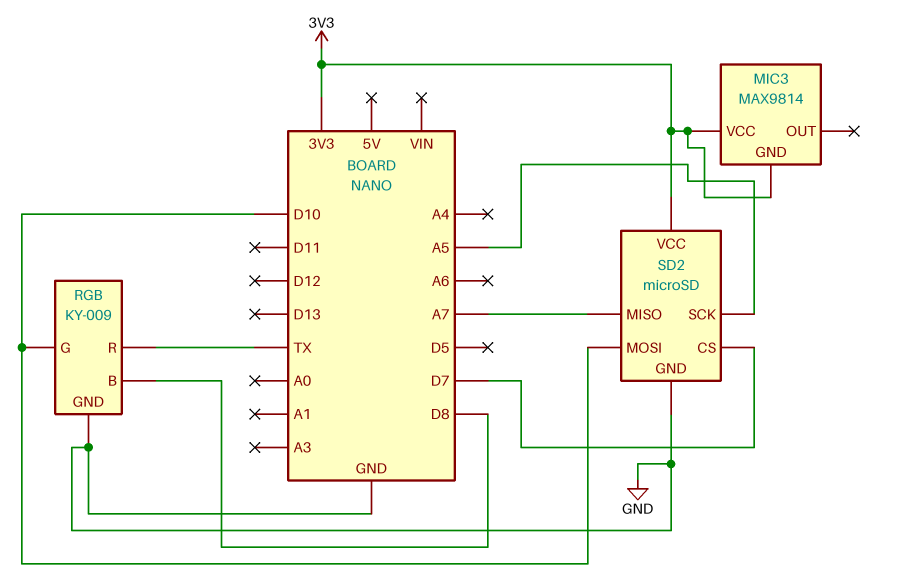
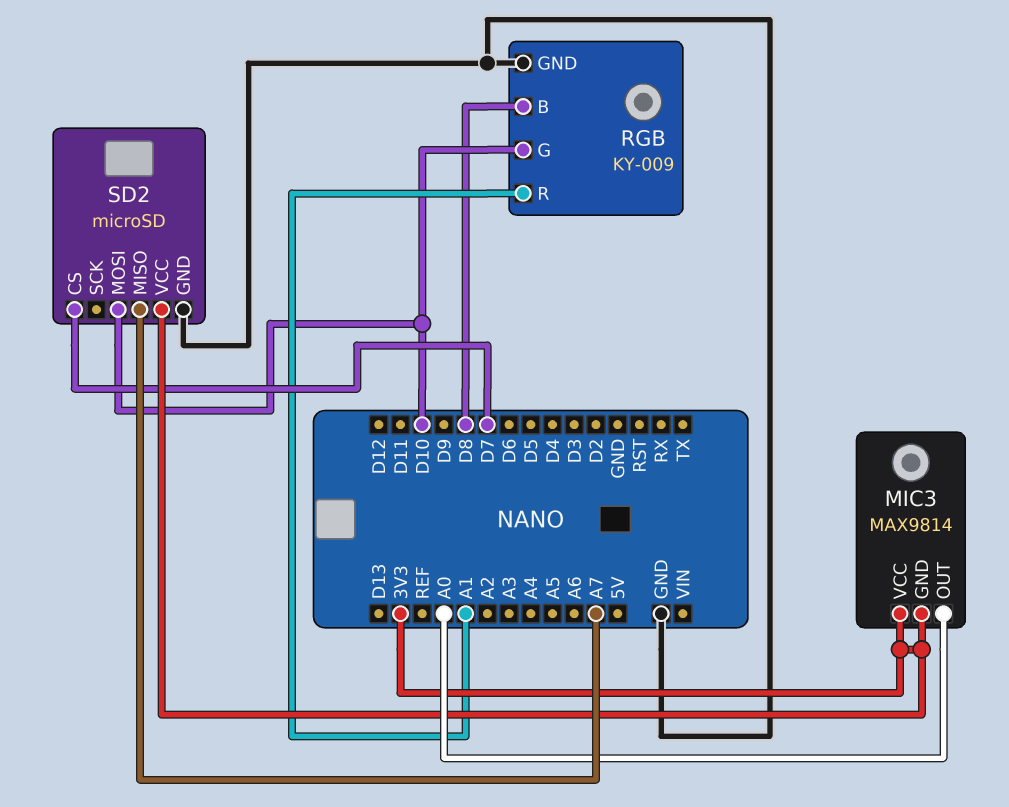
MIC3 pin OUT: none -> A0
RGB pin R: TX -> A1
SD2 pin SCK: A5 -> none

